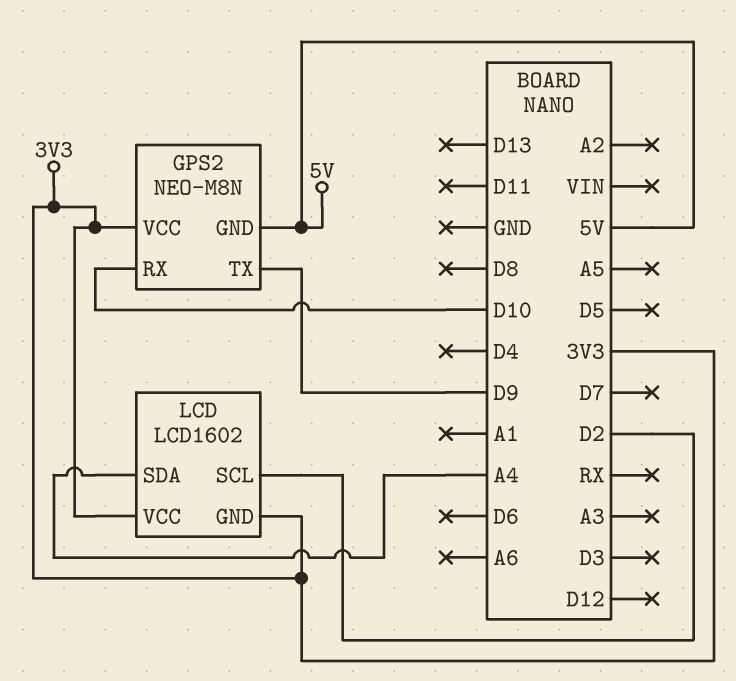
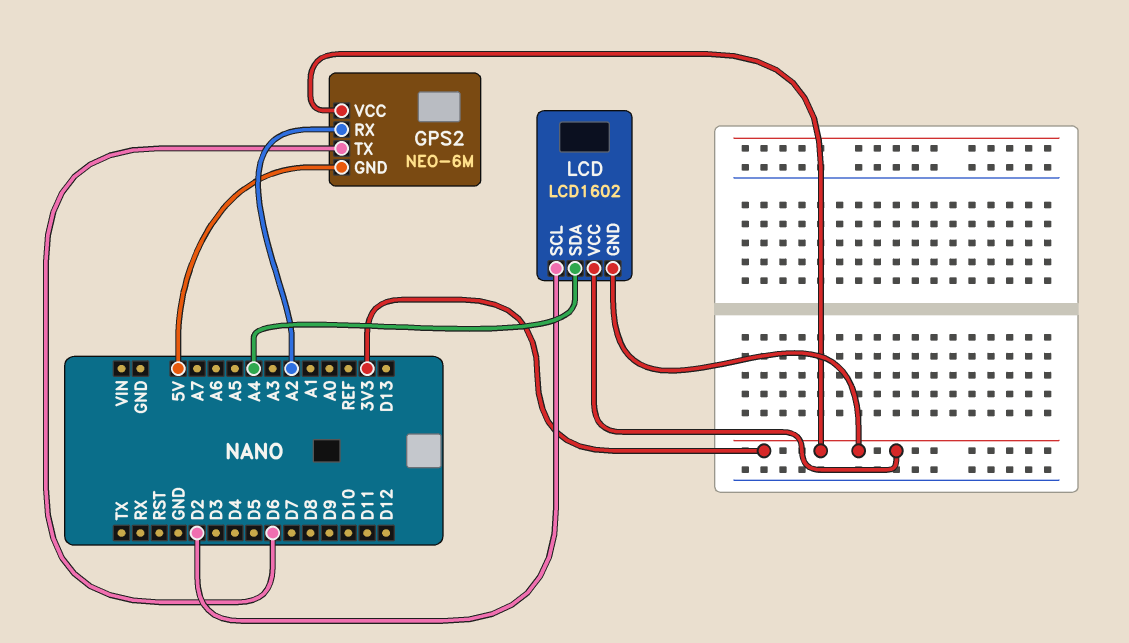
GPS2: NEO-M8N -> NEO-6M
GPS2 pin RX: D10 -> A2
GPS2 pin TX: D9 -> D6

